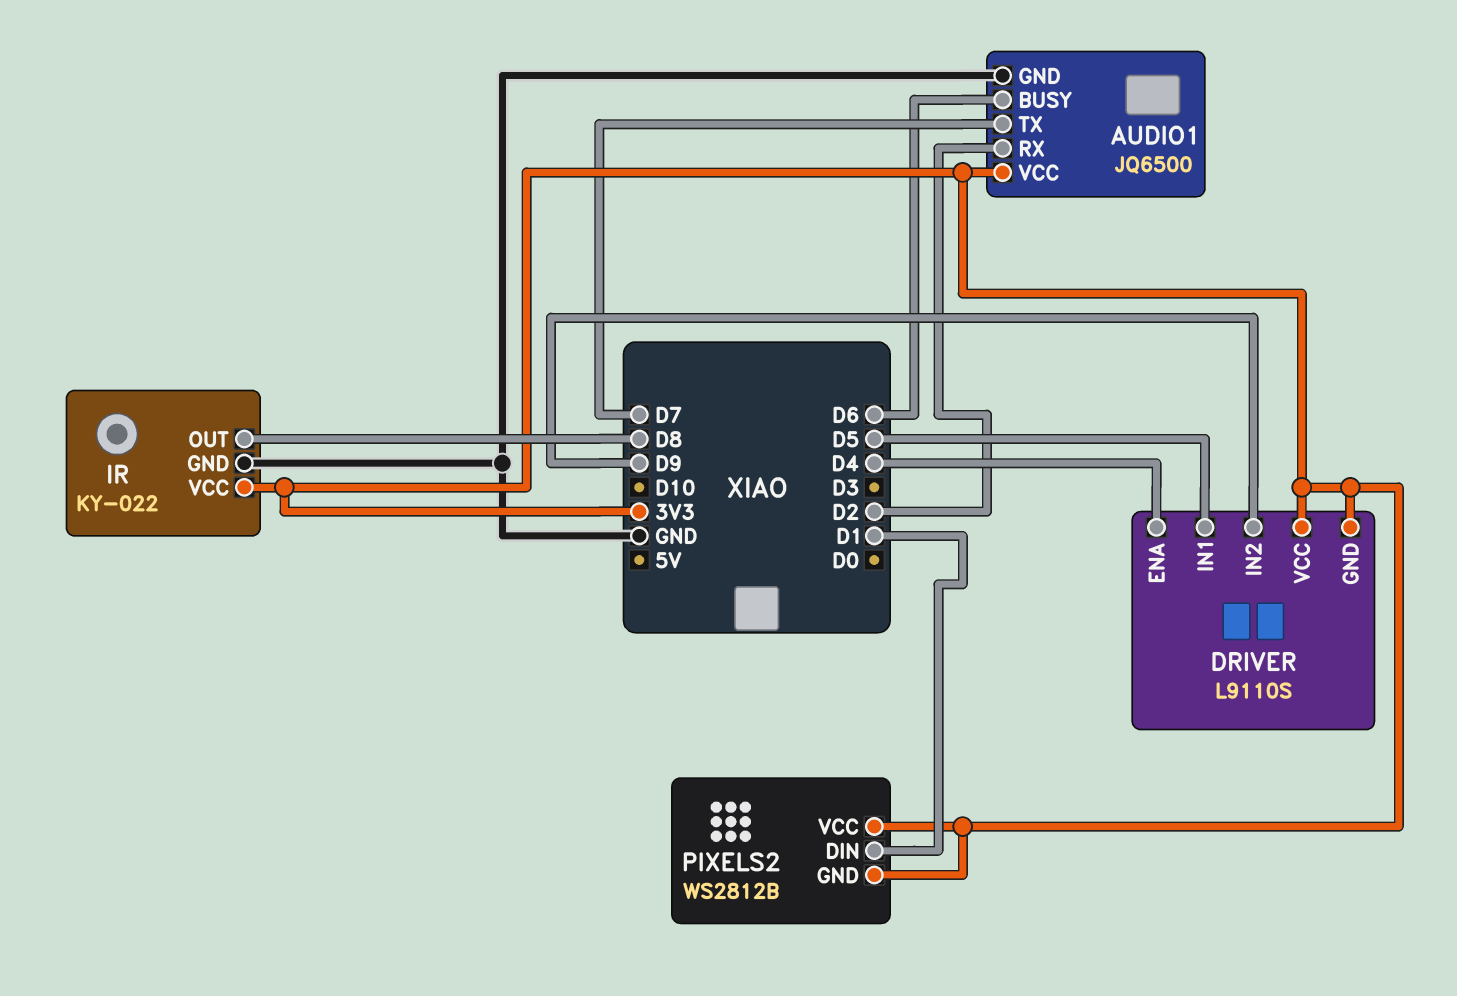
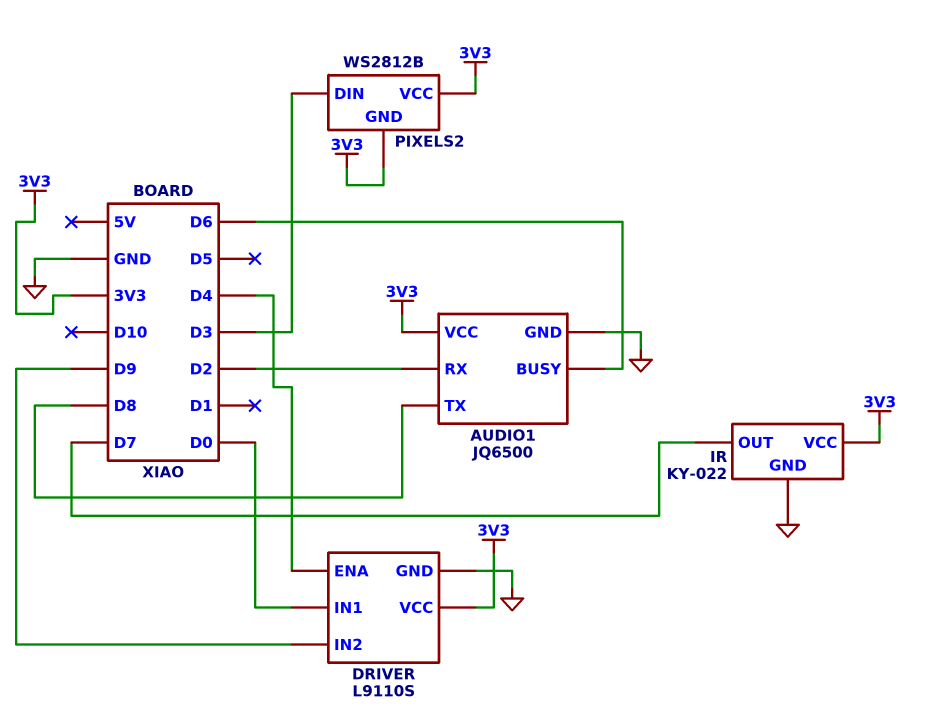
AUDIO1 pin TX: D7 -> D8
DRIVER pin GND: 3V3 -> GND
DRIVER pin IN1: D5 -> D0
IR pin OUT: D8 -> D7
PIXELS2 pin DIN: D1 -> D3

